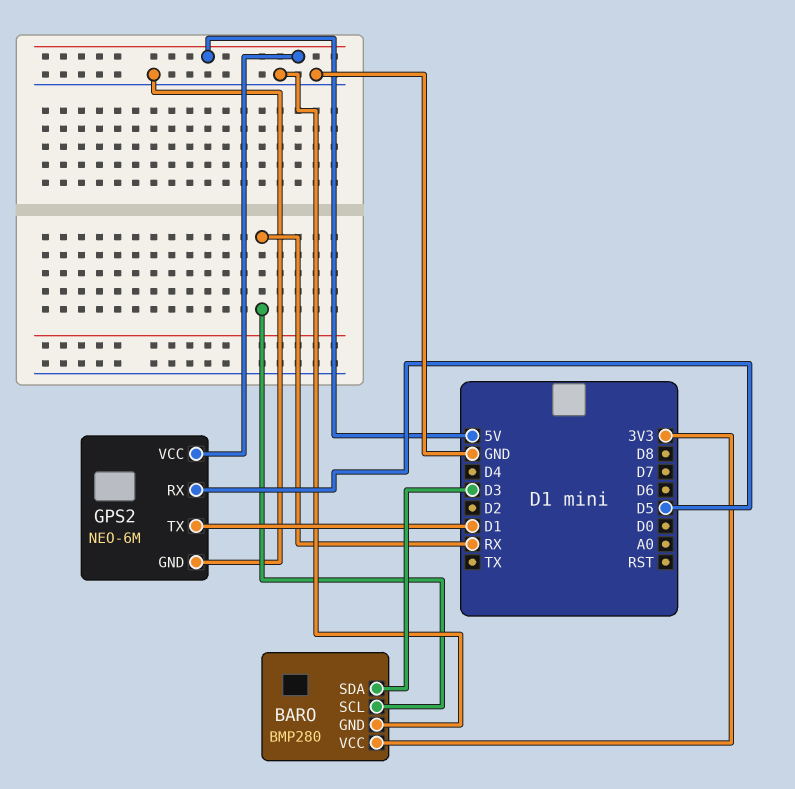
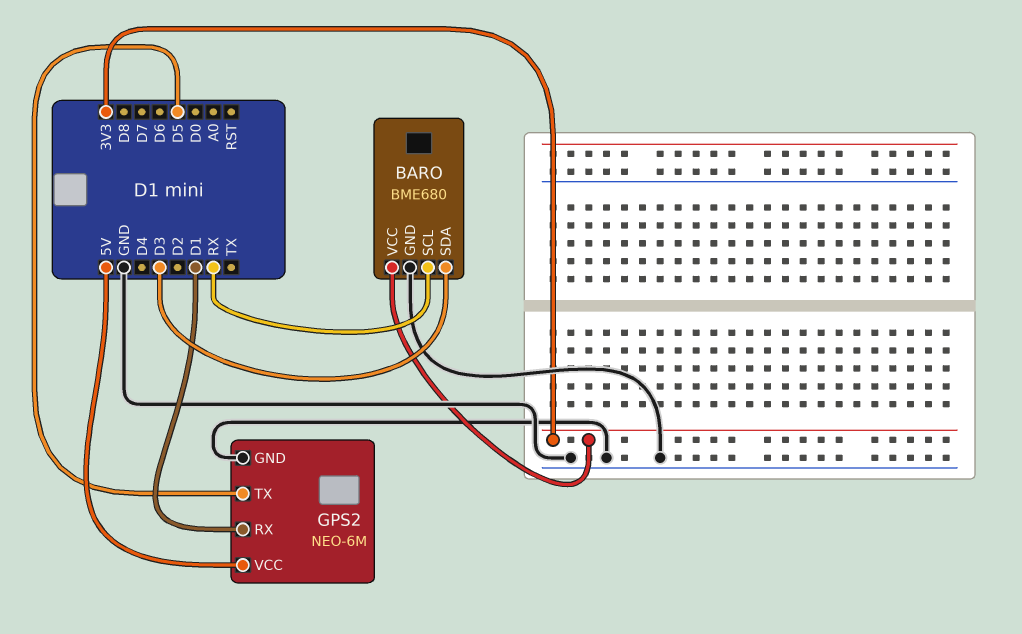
BARO: BMP280 -> BME680
GPS2 pin RX: D5 -> D1
GPS2 pin TX: D1 -> D5

